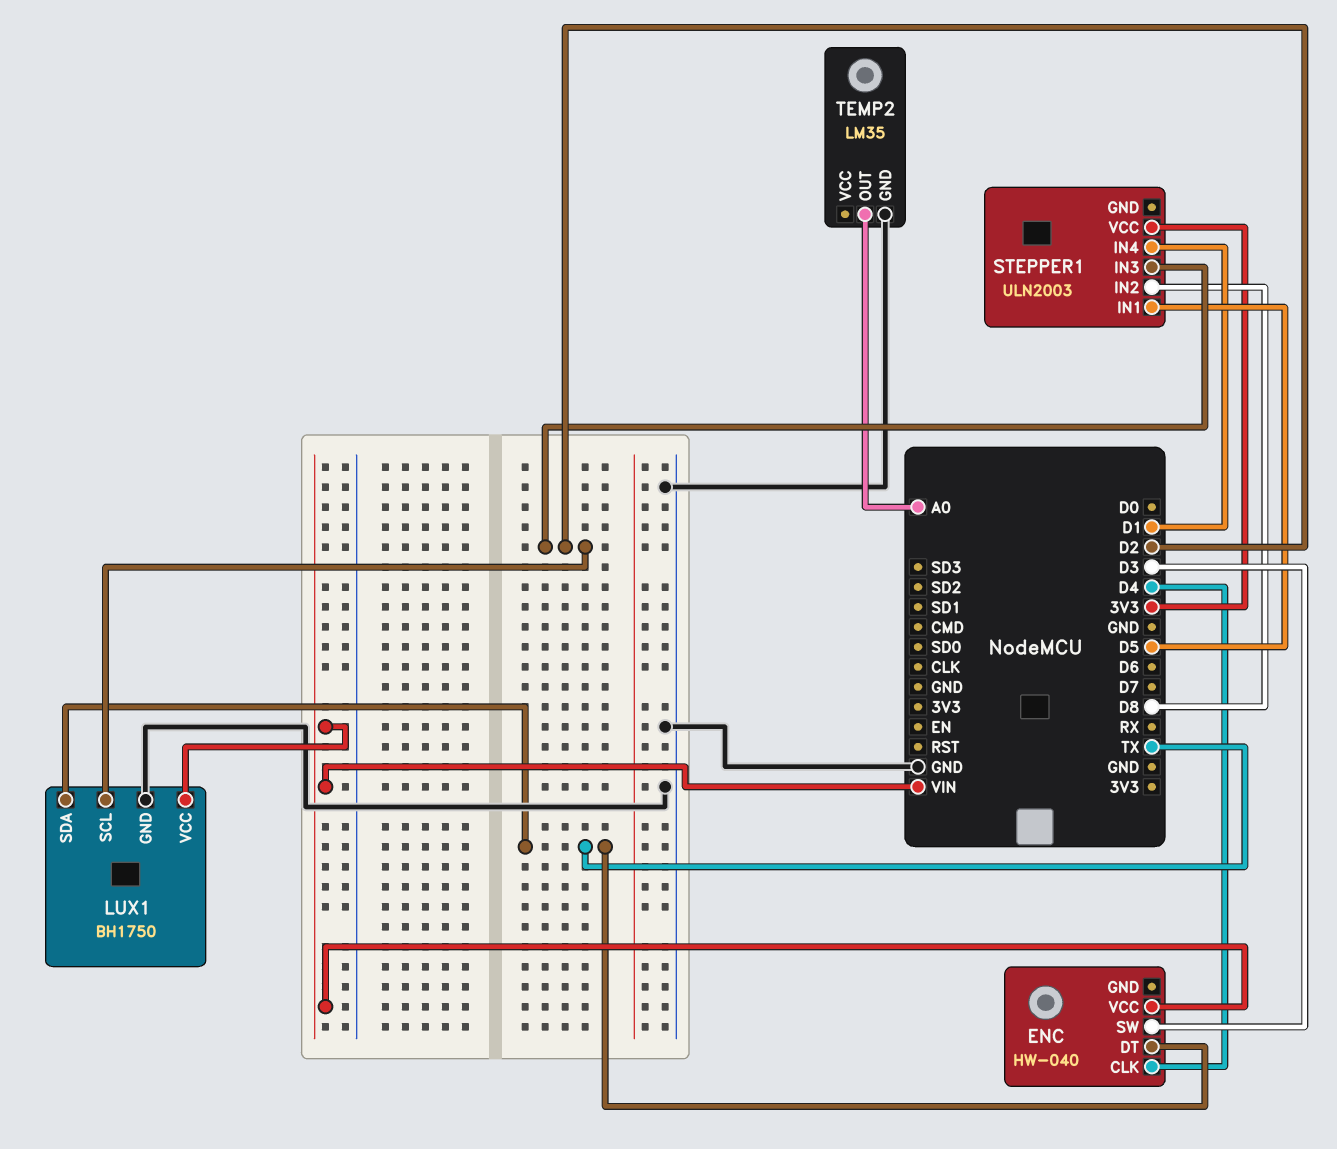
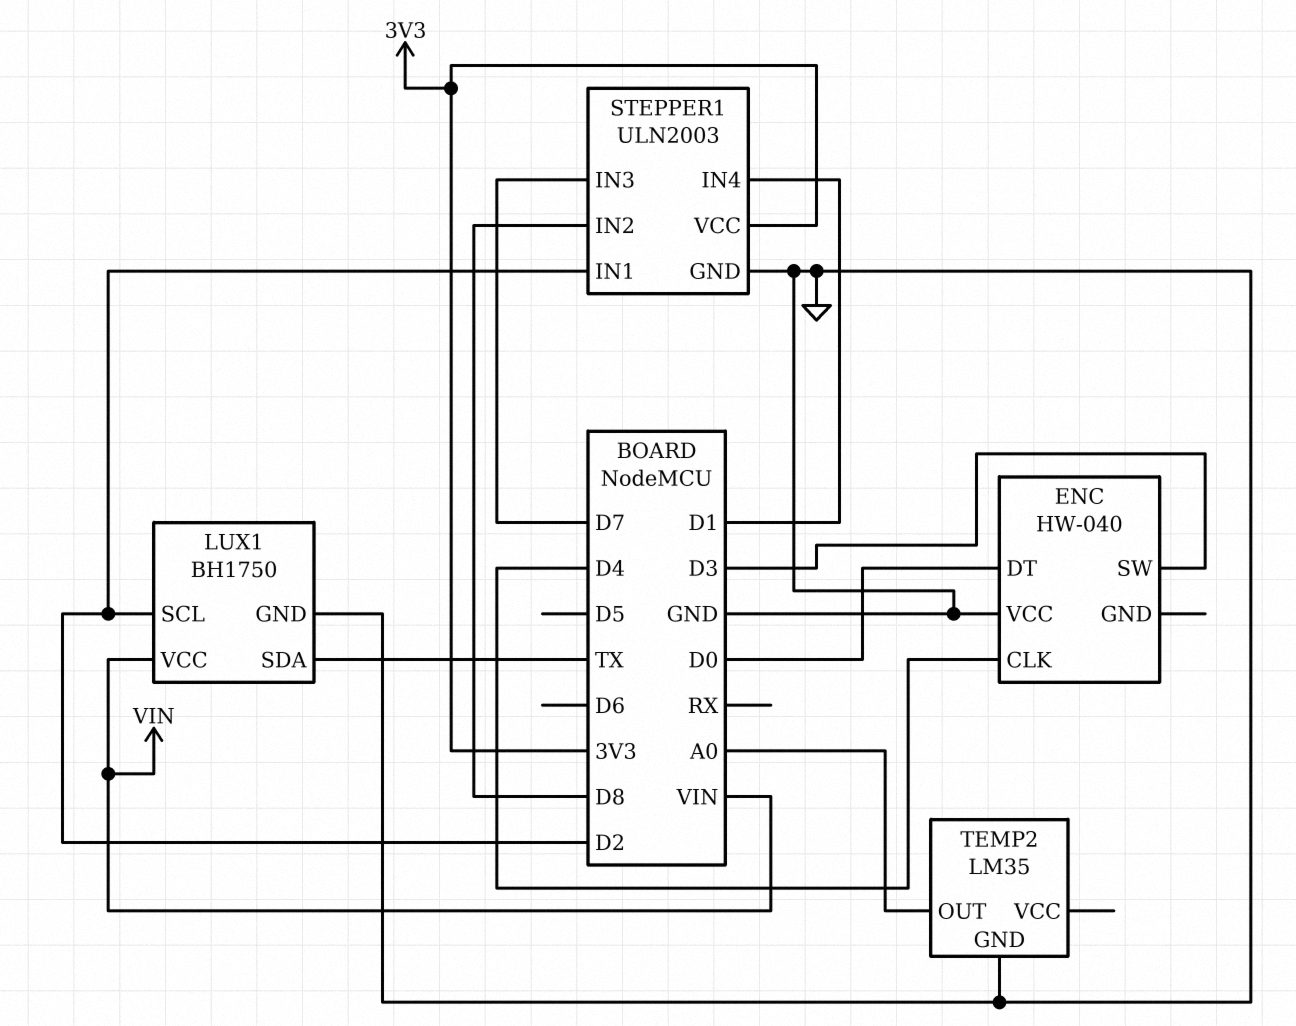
ENC pin DT: TX -> D0
ENC pin VCC: VIN -> GND
STEPPER1 pin GND: none -> GND
STEPPER1 pin IN1: D5 -> D2
STEPPER1 pin IN3: D2 -> D7

